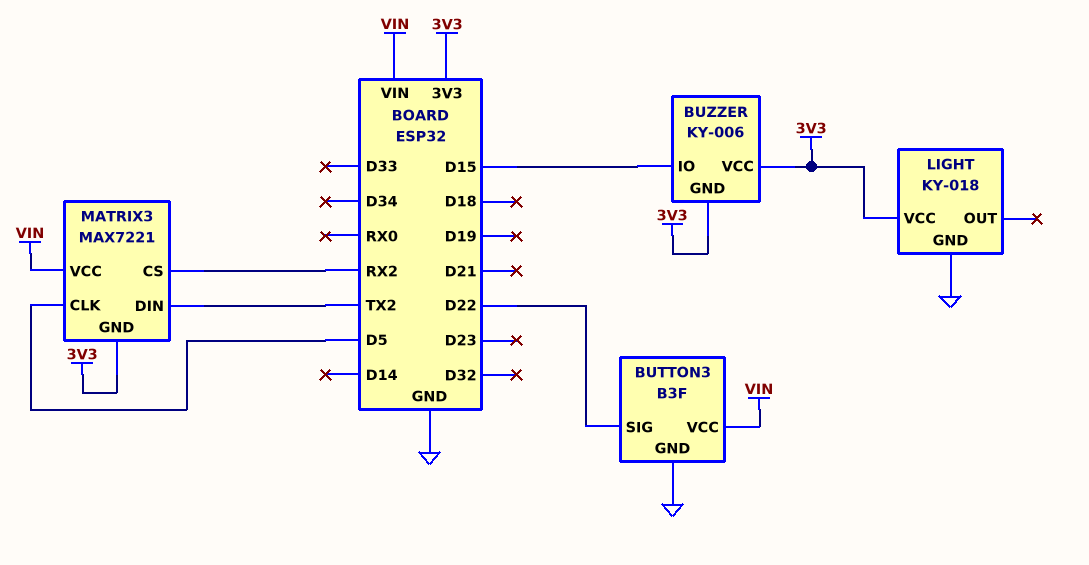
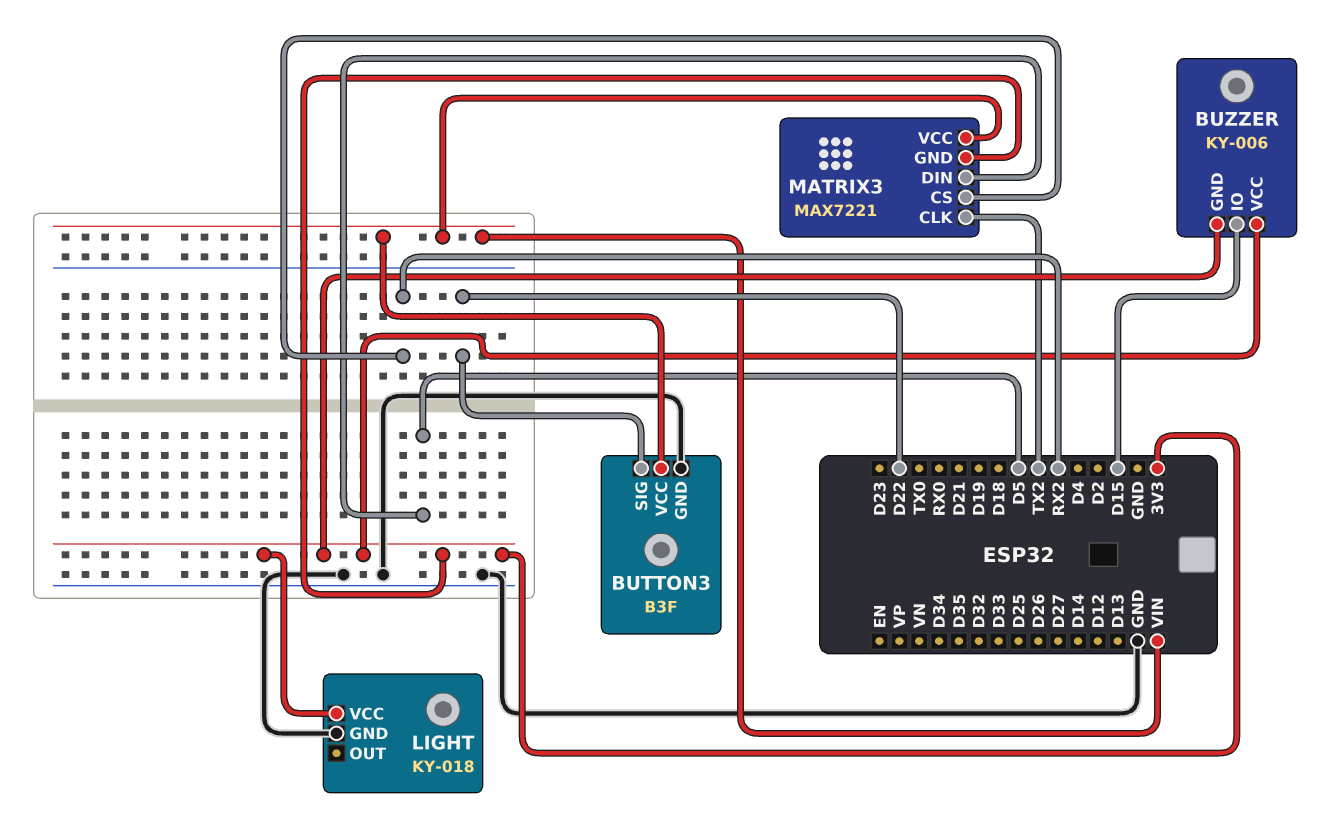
MATRIX3 pin CLK: D5 -> TX2
MATRIX3 pin DIN: TX2 -> D5

